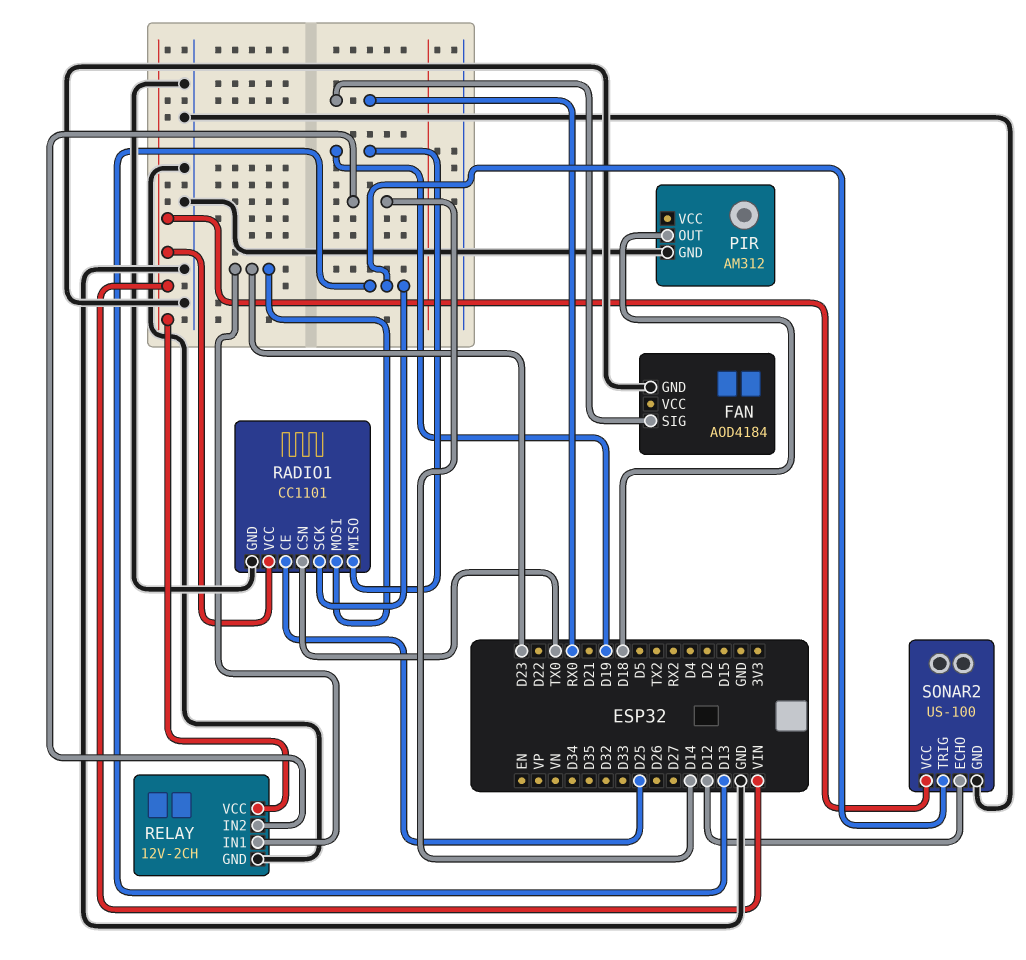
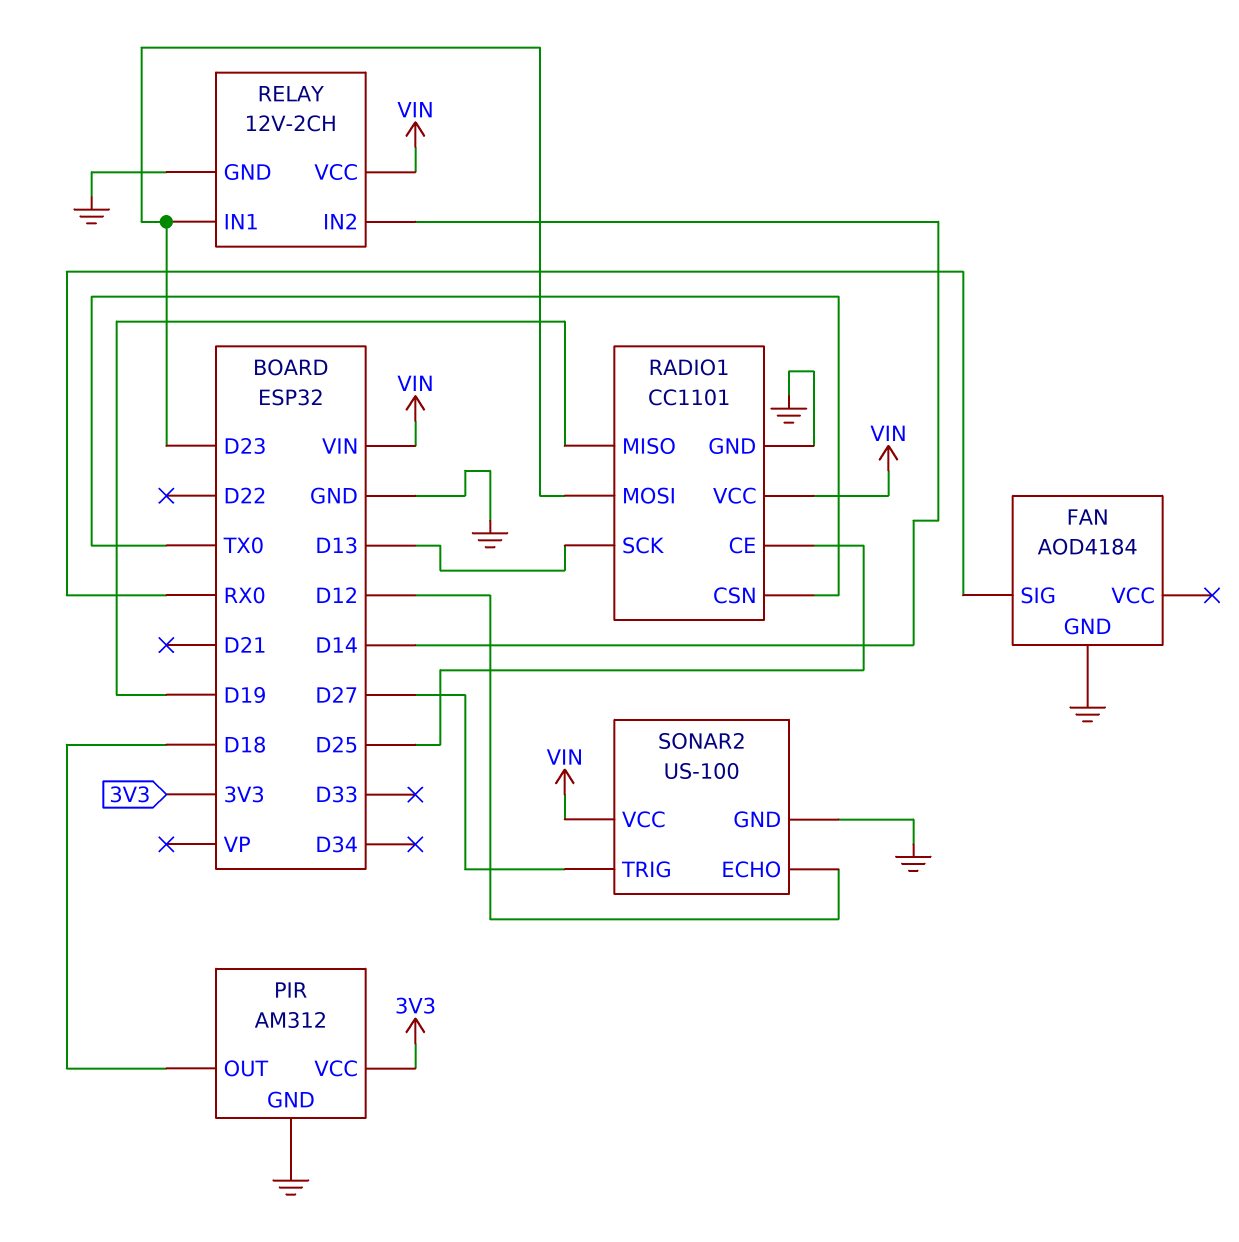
PIR pin VCC: none -> 3V3
SONAR2 pin TRIG: D13 -> D27

